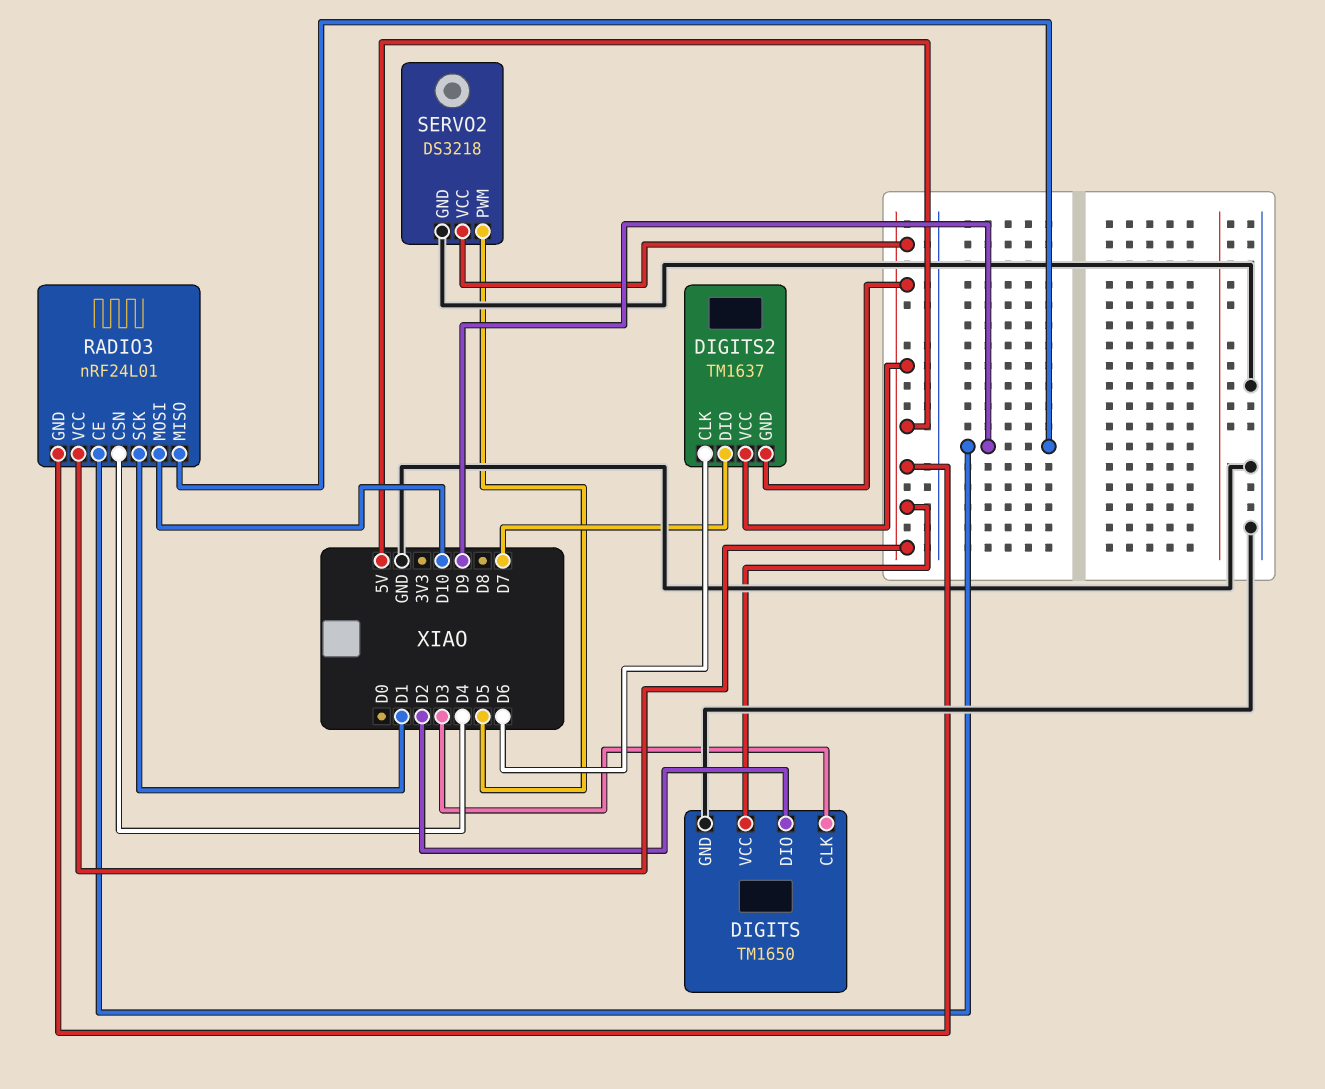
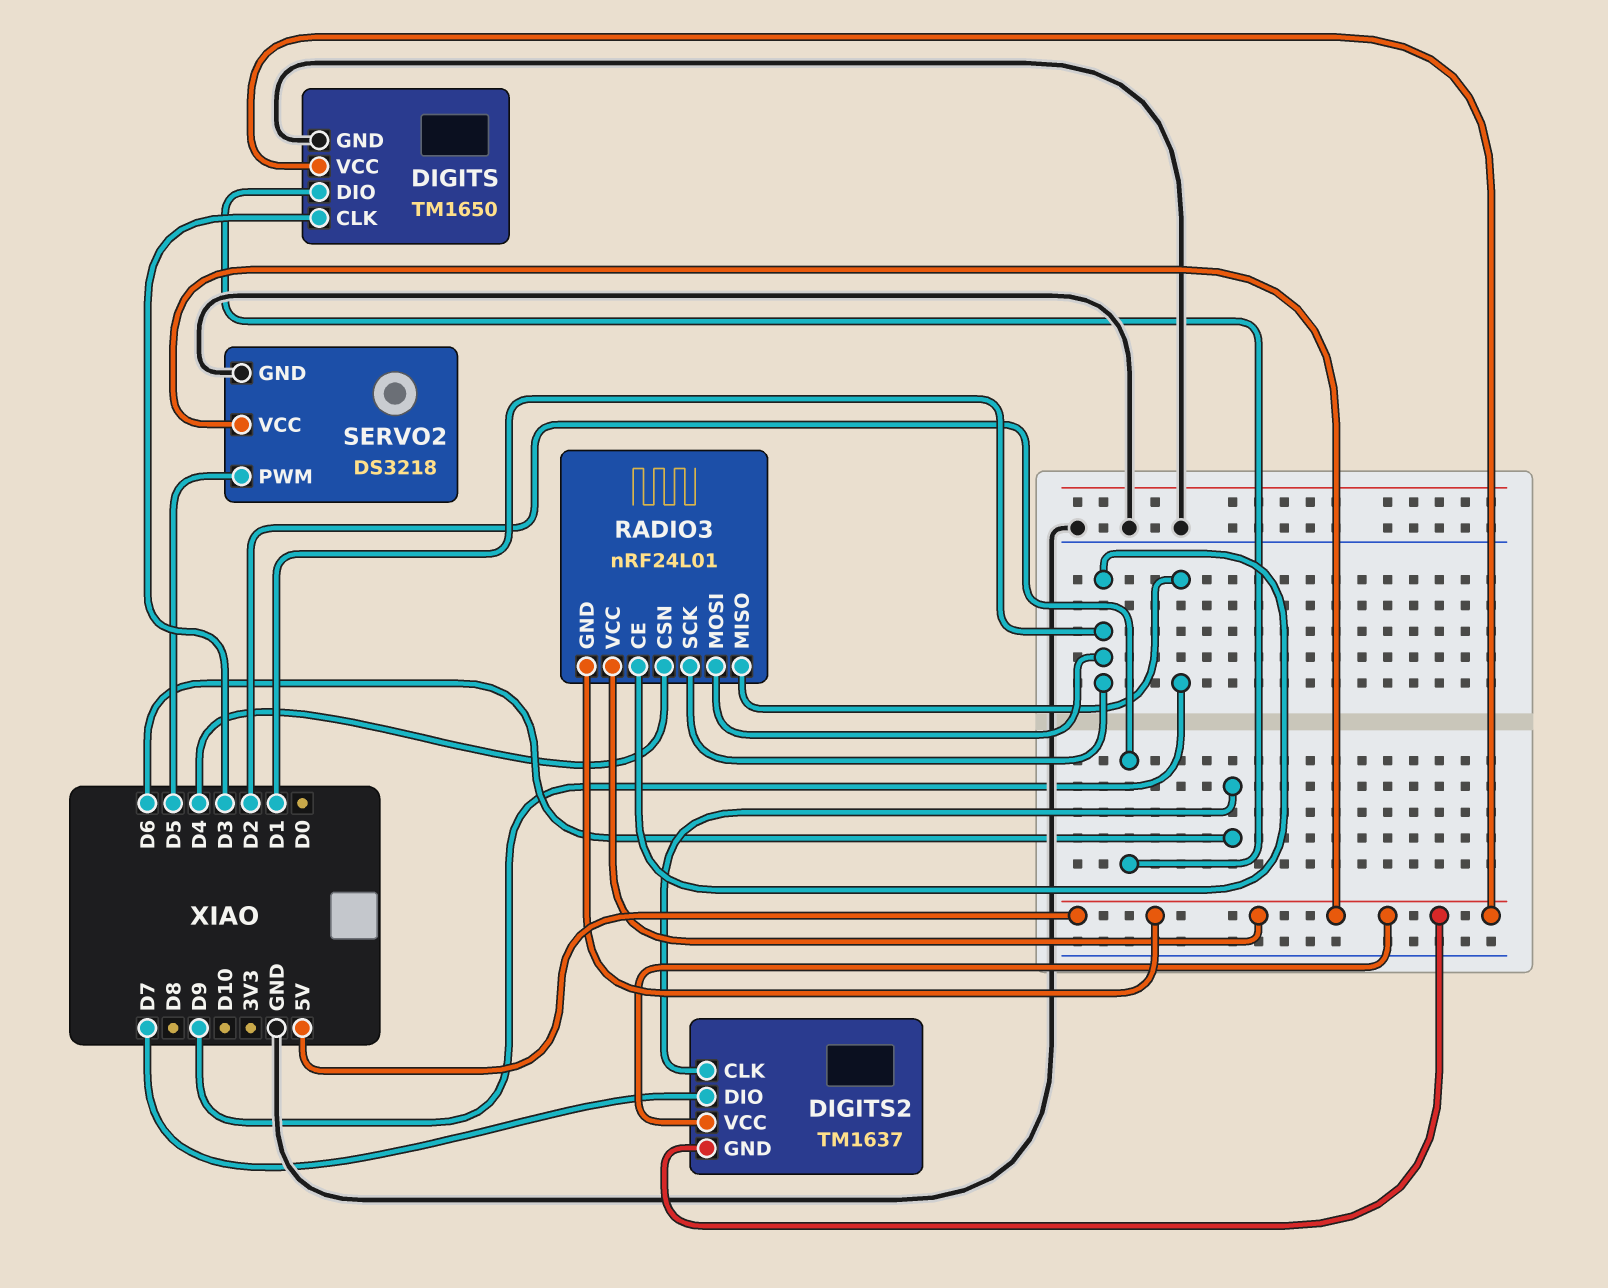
RADIO3 pin CE: D9 -> D1
RADIO3 pin MOSI: D10 -> D1

